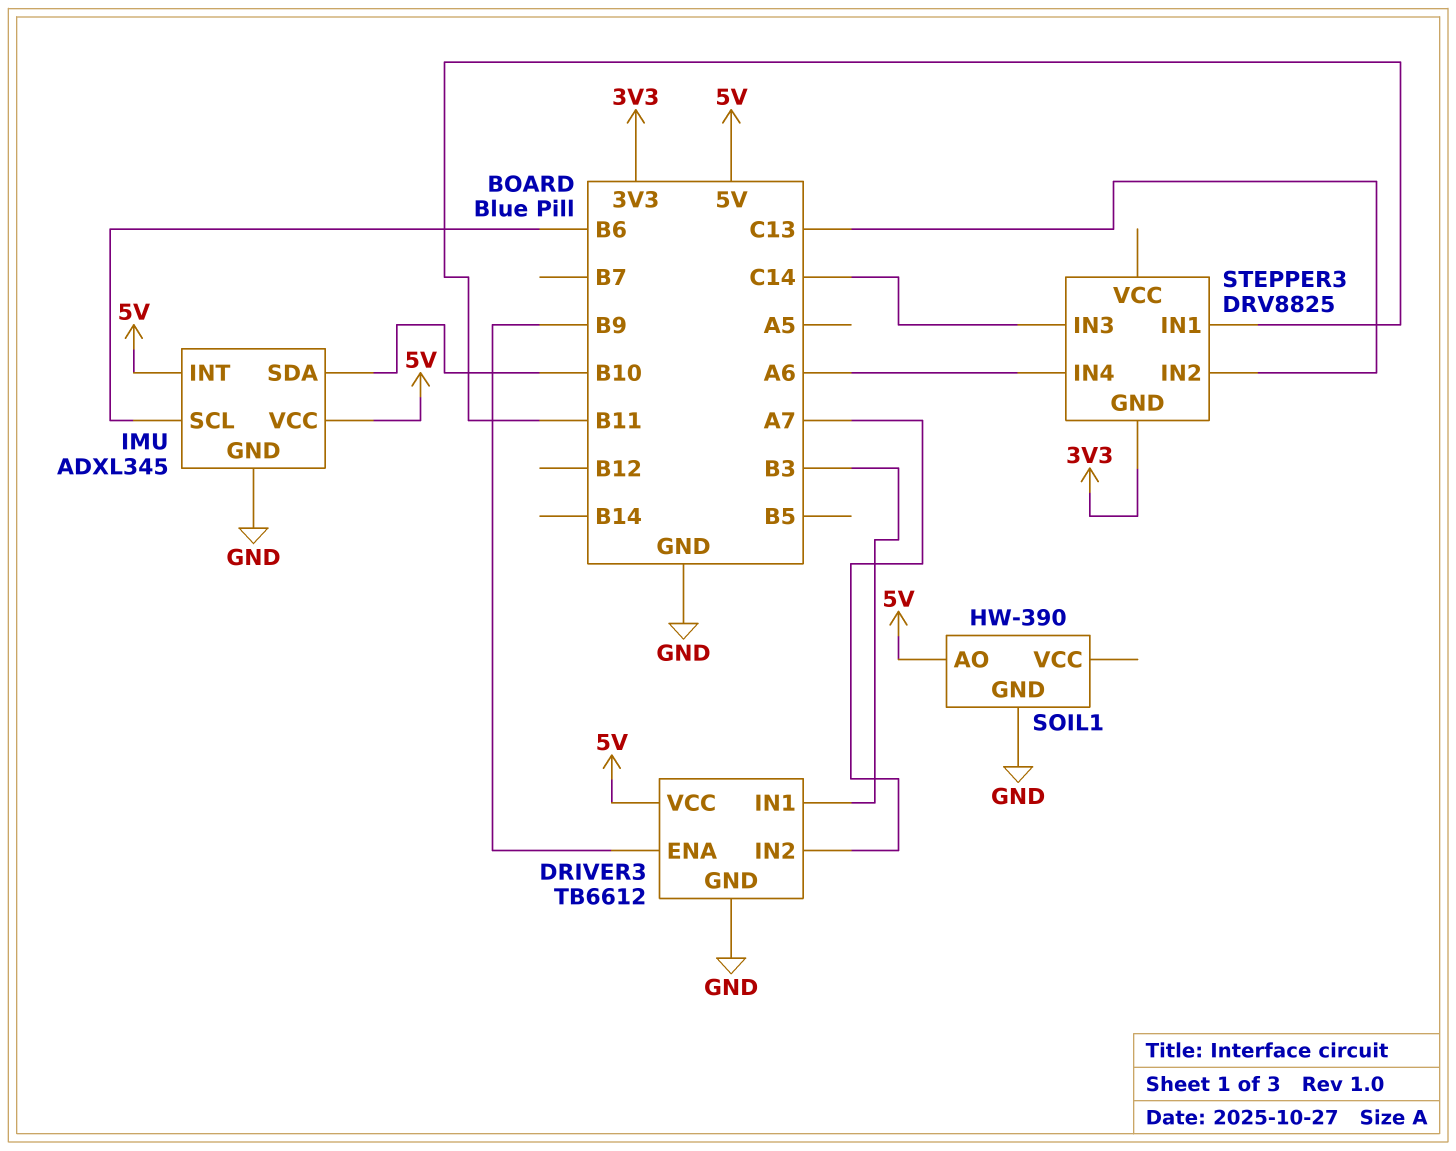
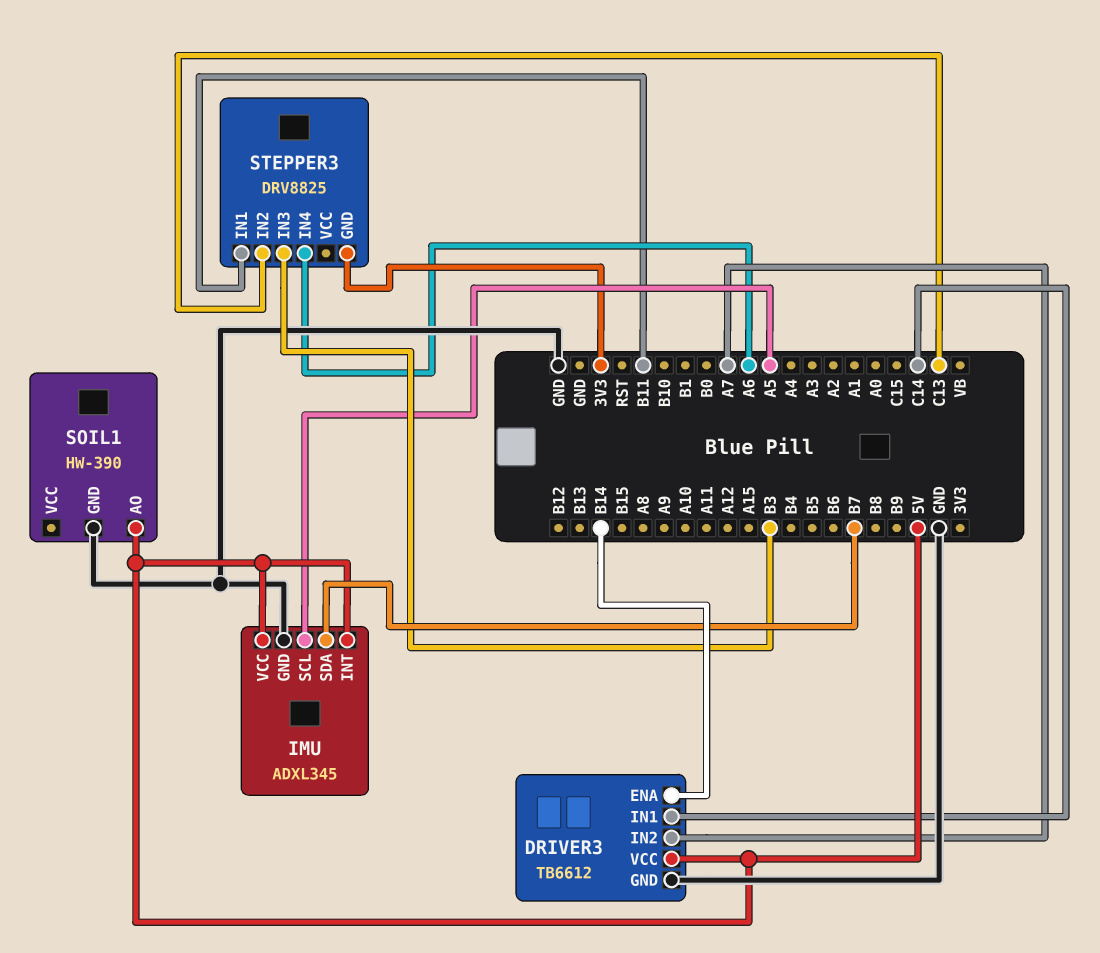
DRIVER3 pin ENA: B9 -> B14
DRIVER3 pin IN1: B3 -> C14
IMU pin SCL: B6 -> A5
IMU pin SDA: B10 -> B7
STEPPER3 pin IN3: C14 -> B3

